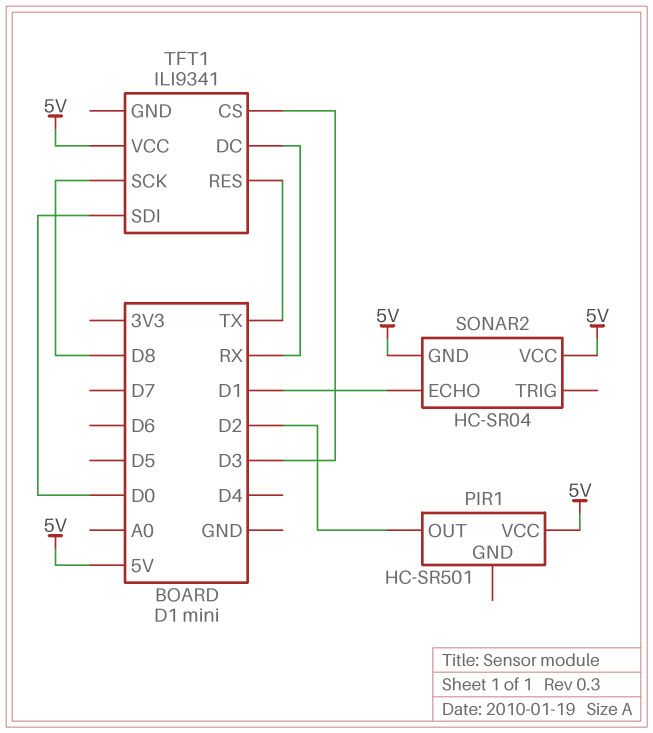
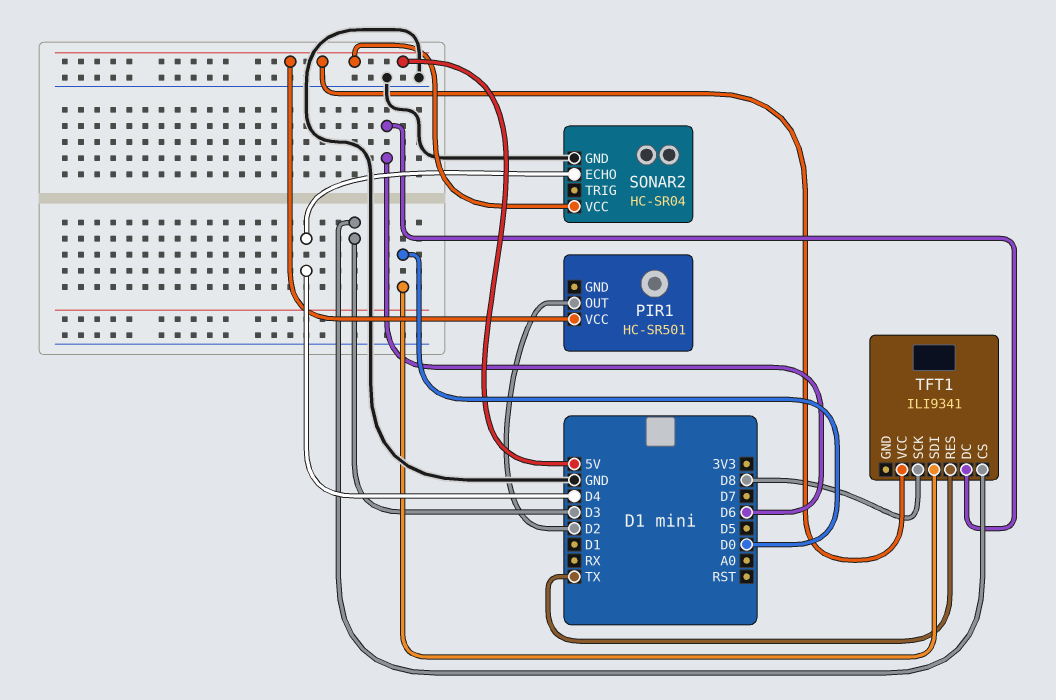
SONAR2 pin ECHO: D1 -> D4
SONAR2 pin GND: 5V -> GND
TFT1 pin DC: RX -> D6

